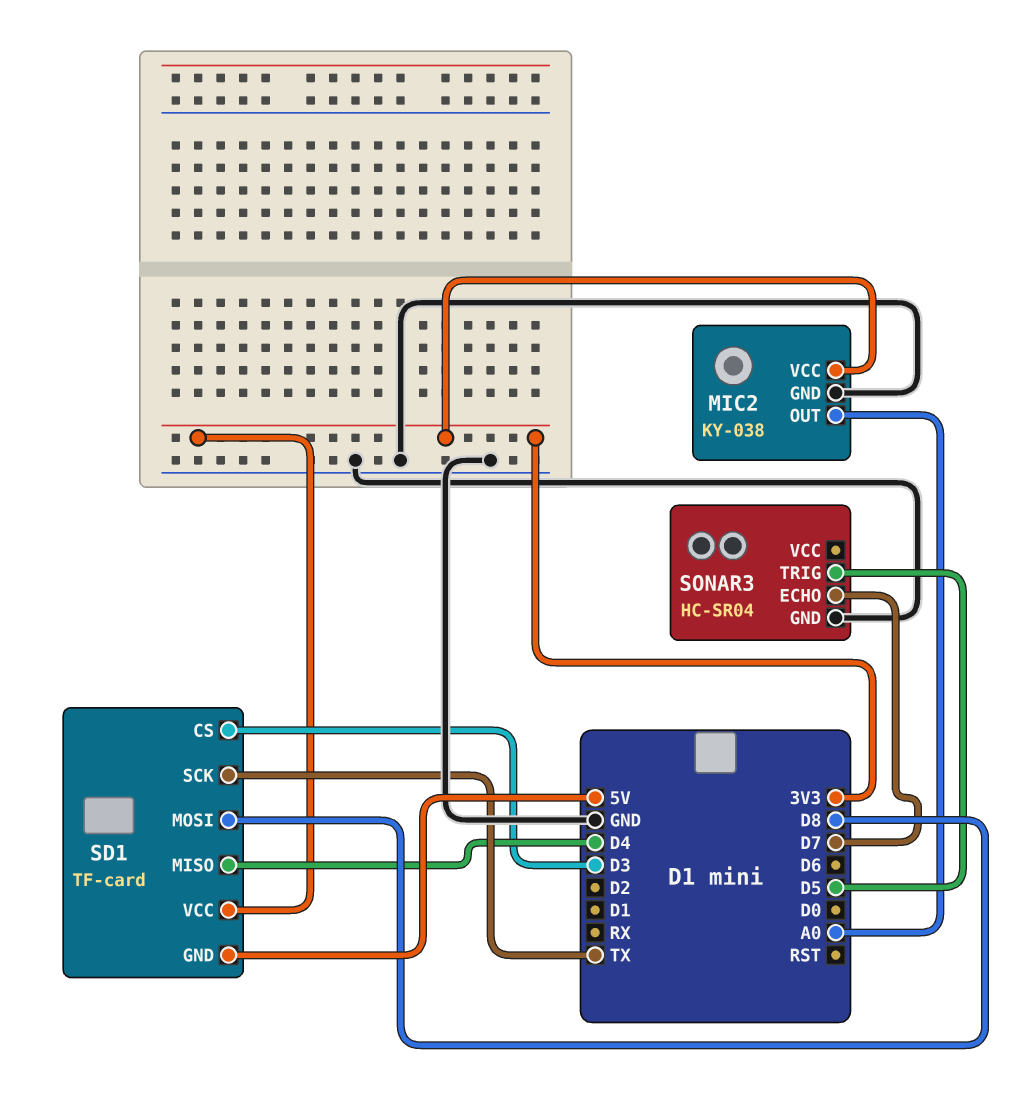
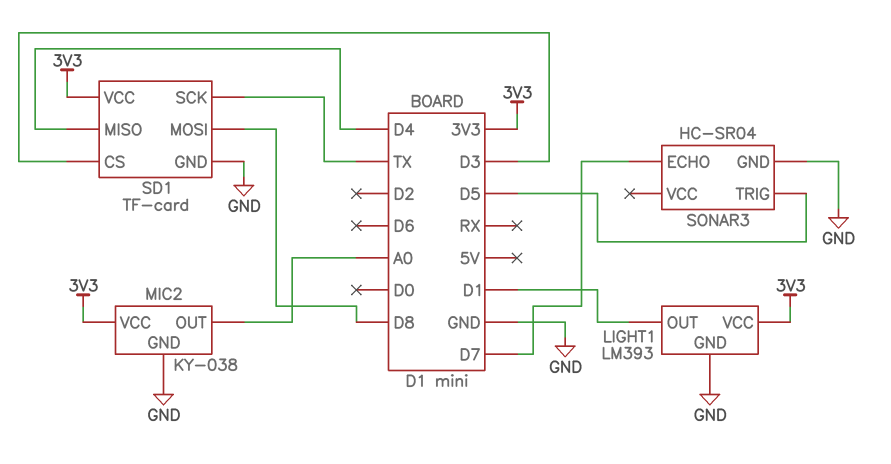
LIGHT1: none -> LM393
LIGHT1 pin GND: none -> GND
LIGHT1 pin OUT: none -> D1
LIGHT1 pin VCC: none -> 3V3
SD1 pin GND: 5V -> GND

